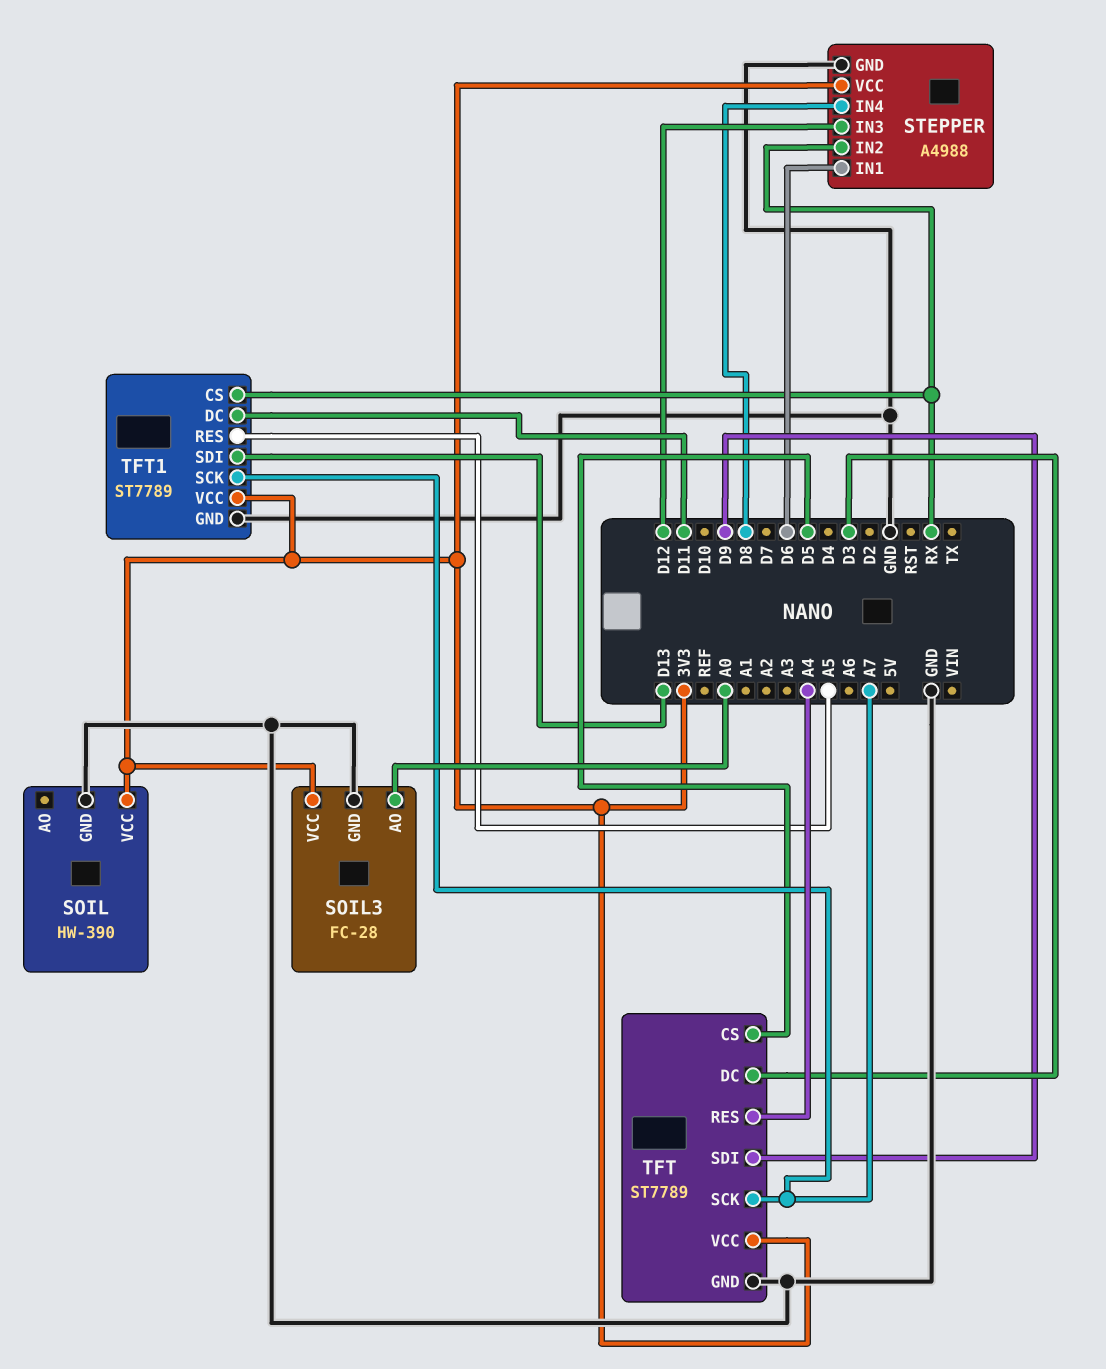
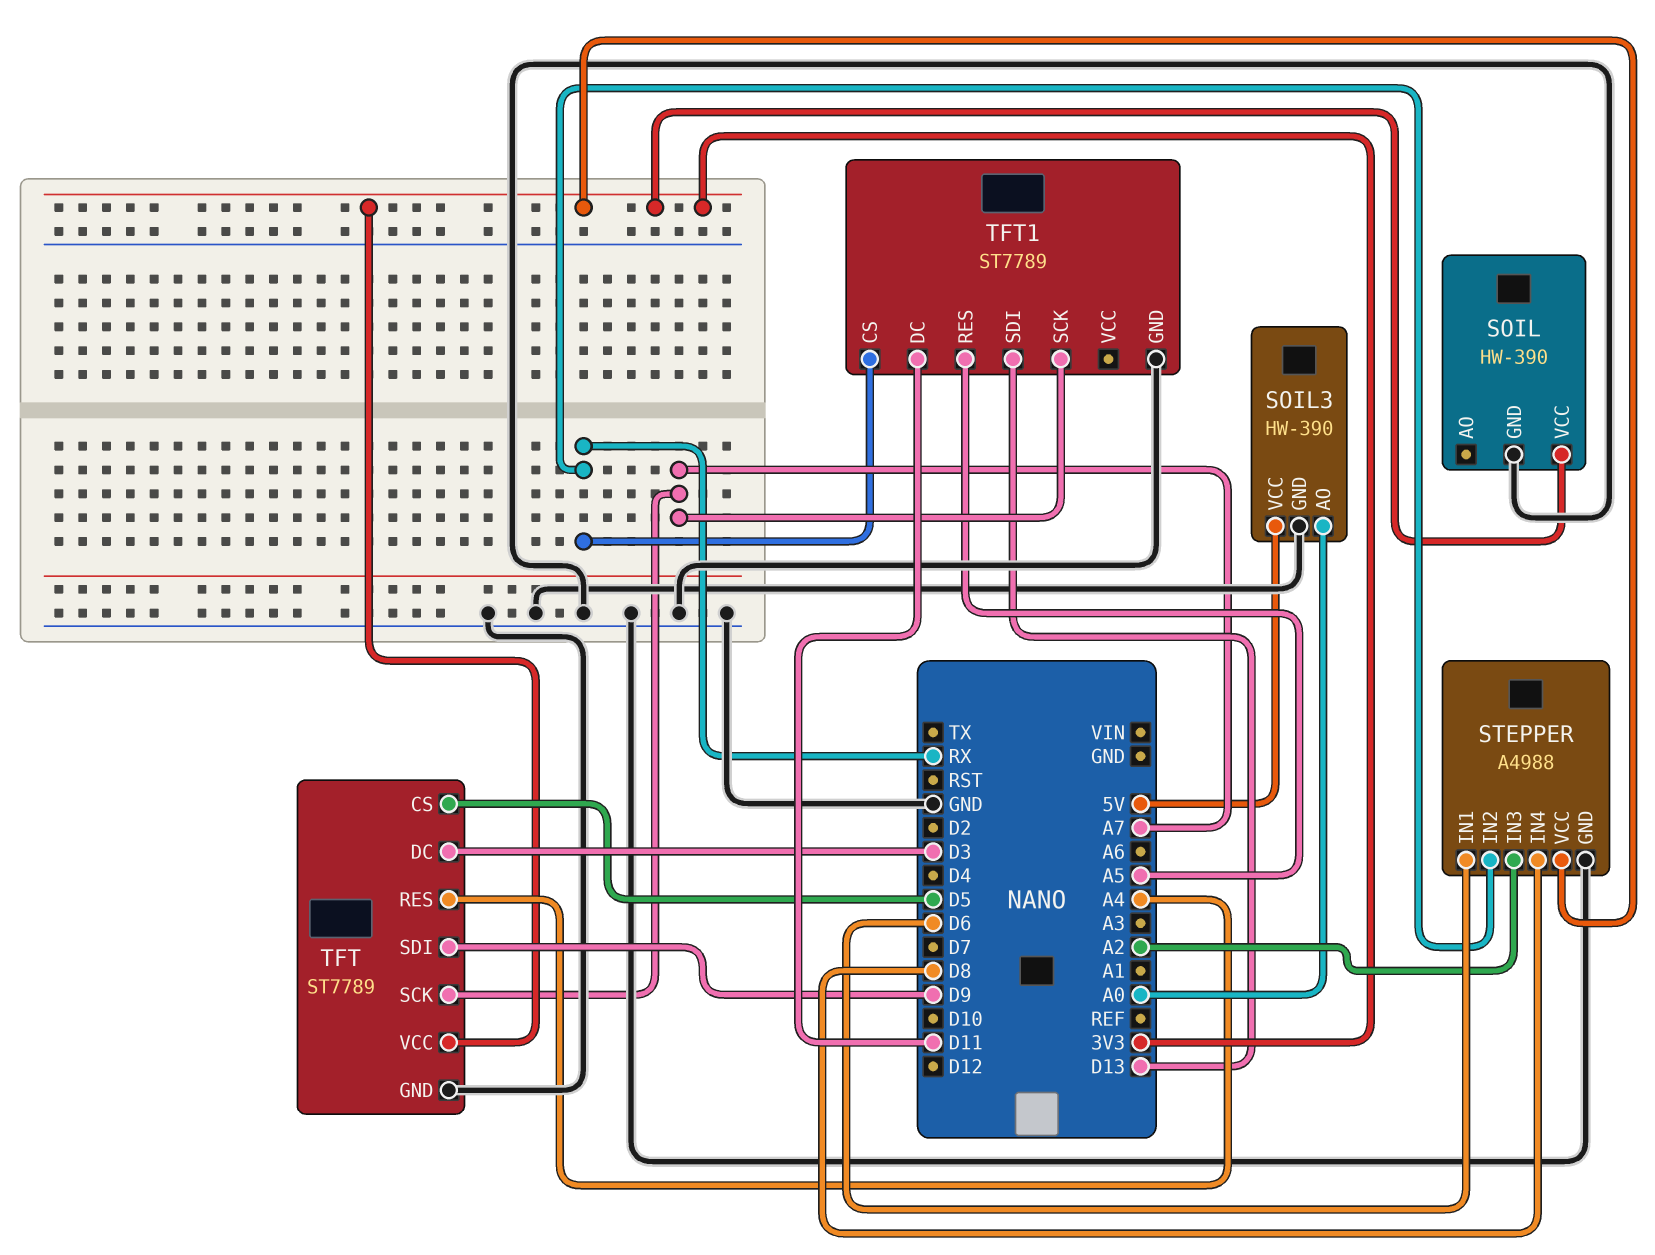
SOIL3: FC-28 -> HW-390
SOIL3 pin VCC: 3V3 -> 5V
STEPPER pin IN3: D12 -> A2
TFT1 pin VCC: 3V3 -> none

